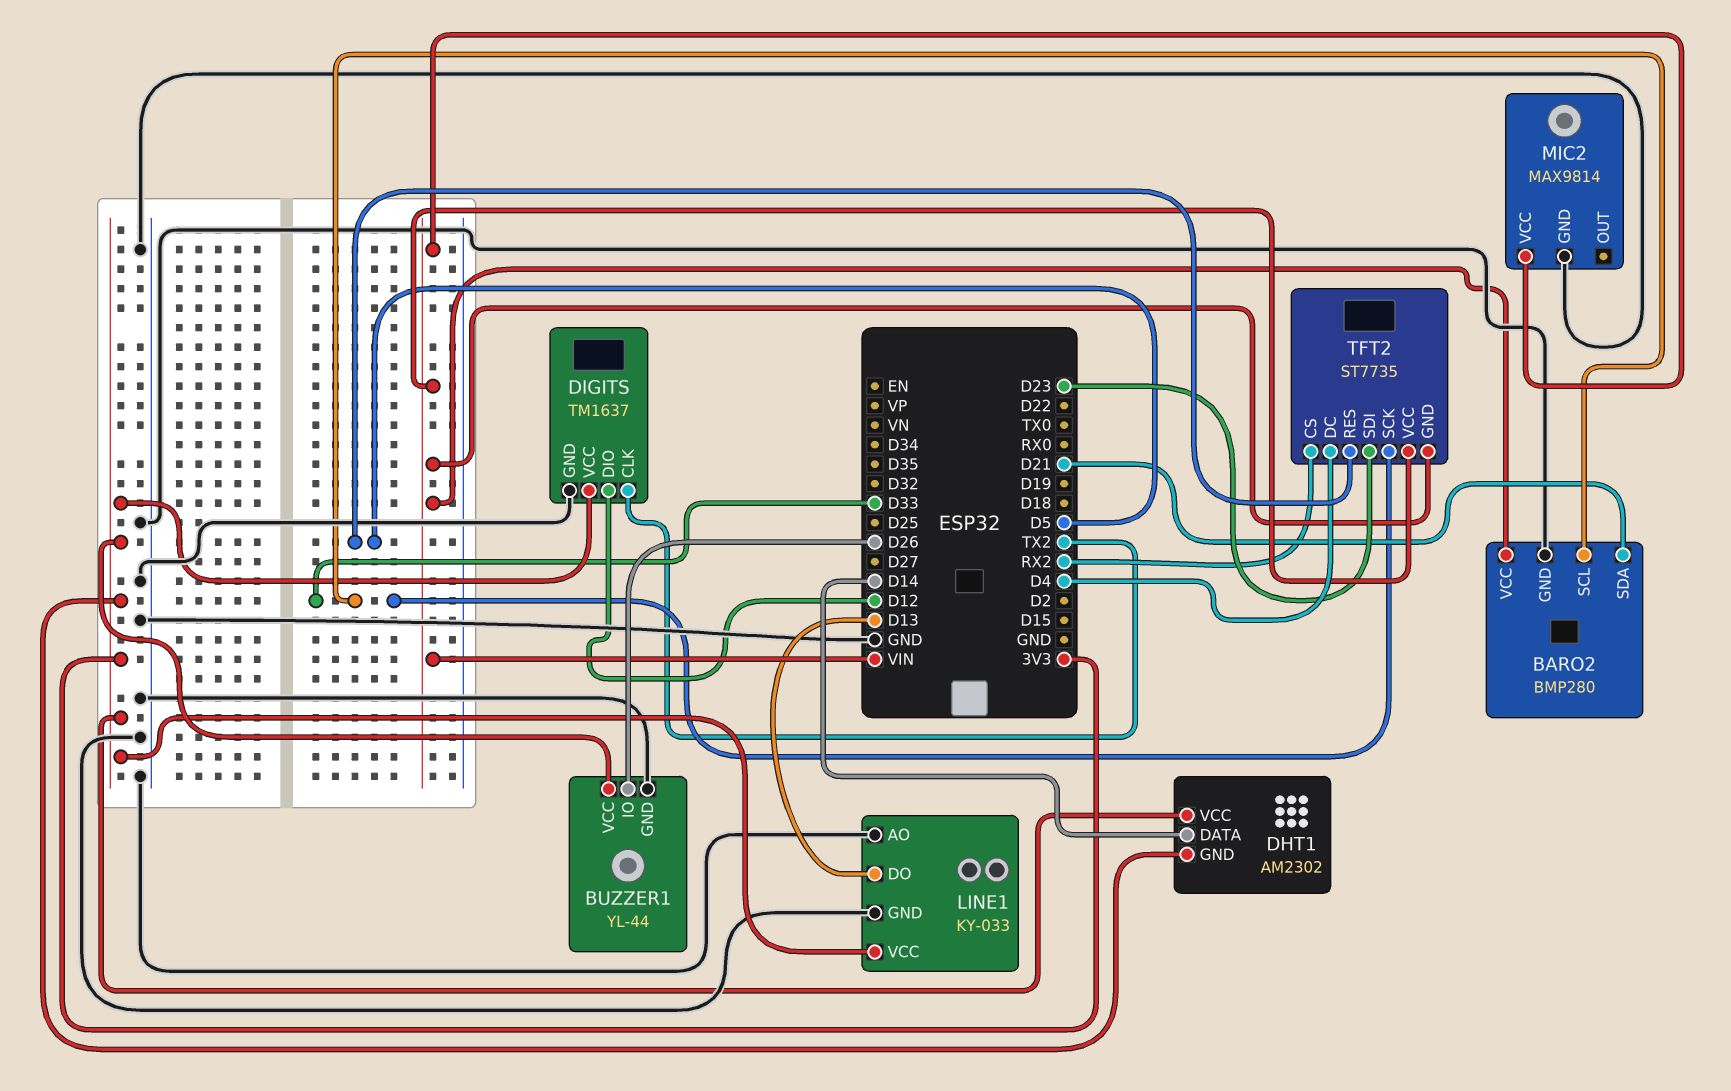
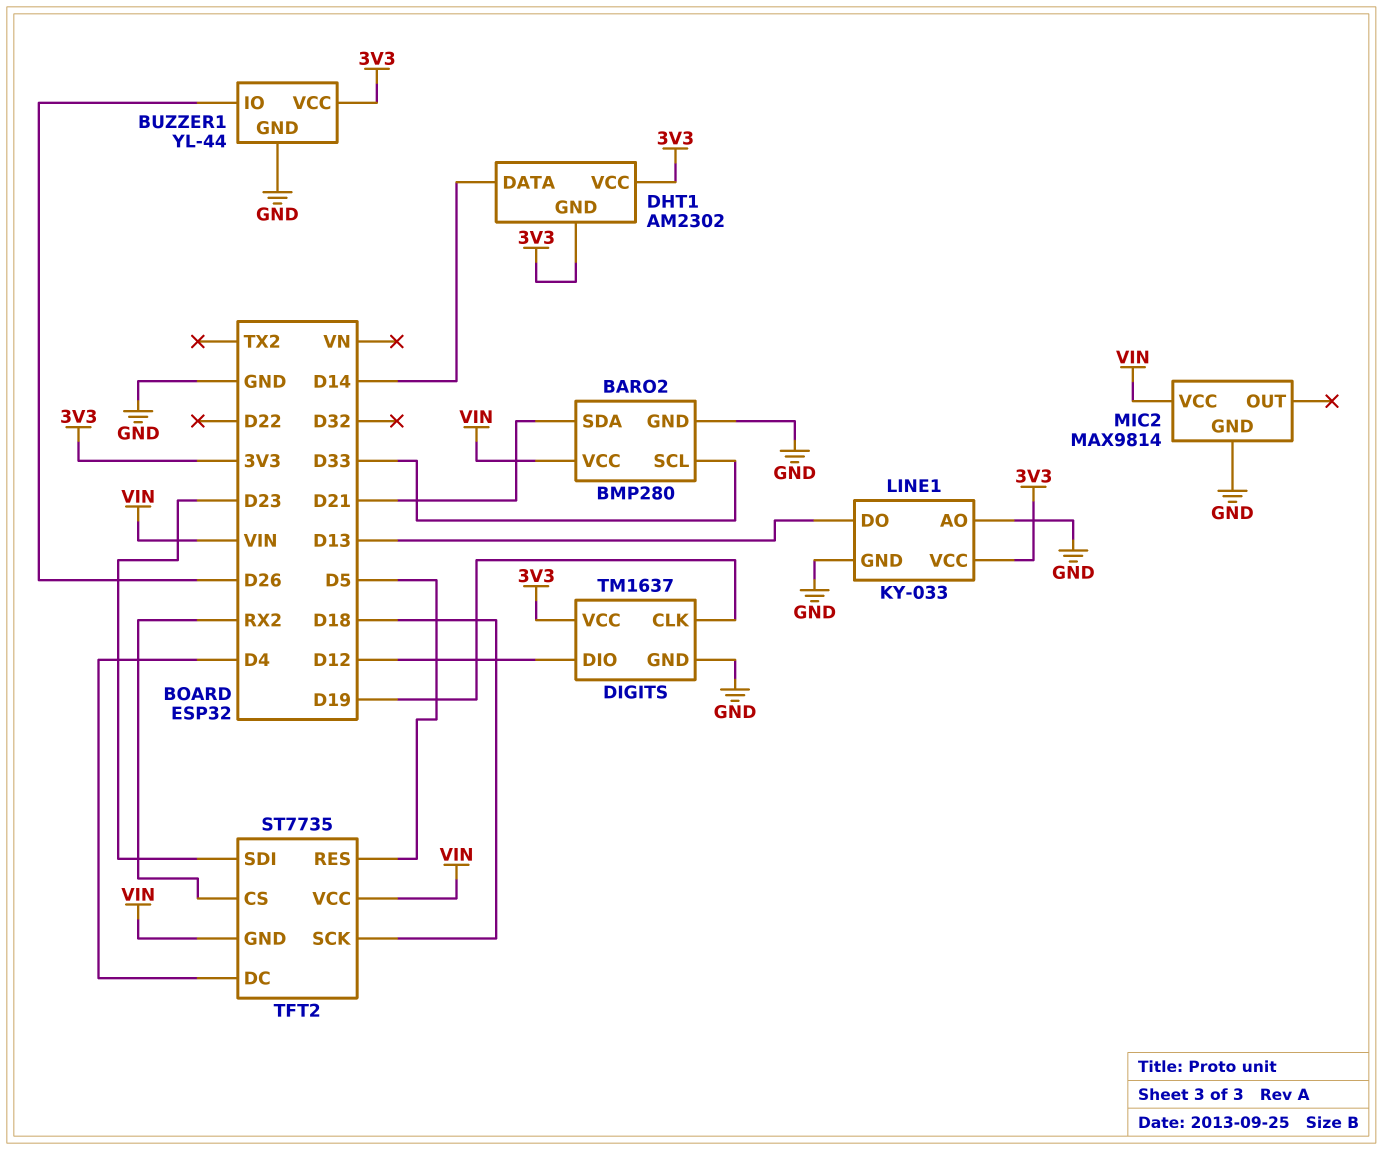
DIGITS pin CLK: TX2 -> D19
TFT2 pin SCK: D33 -> D18

